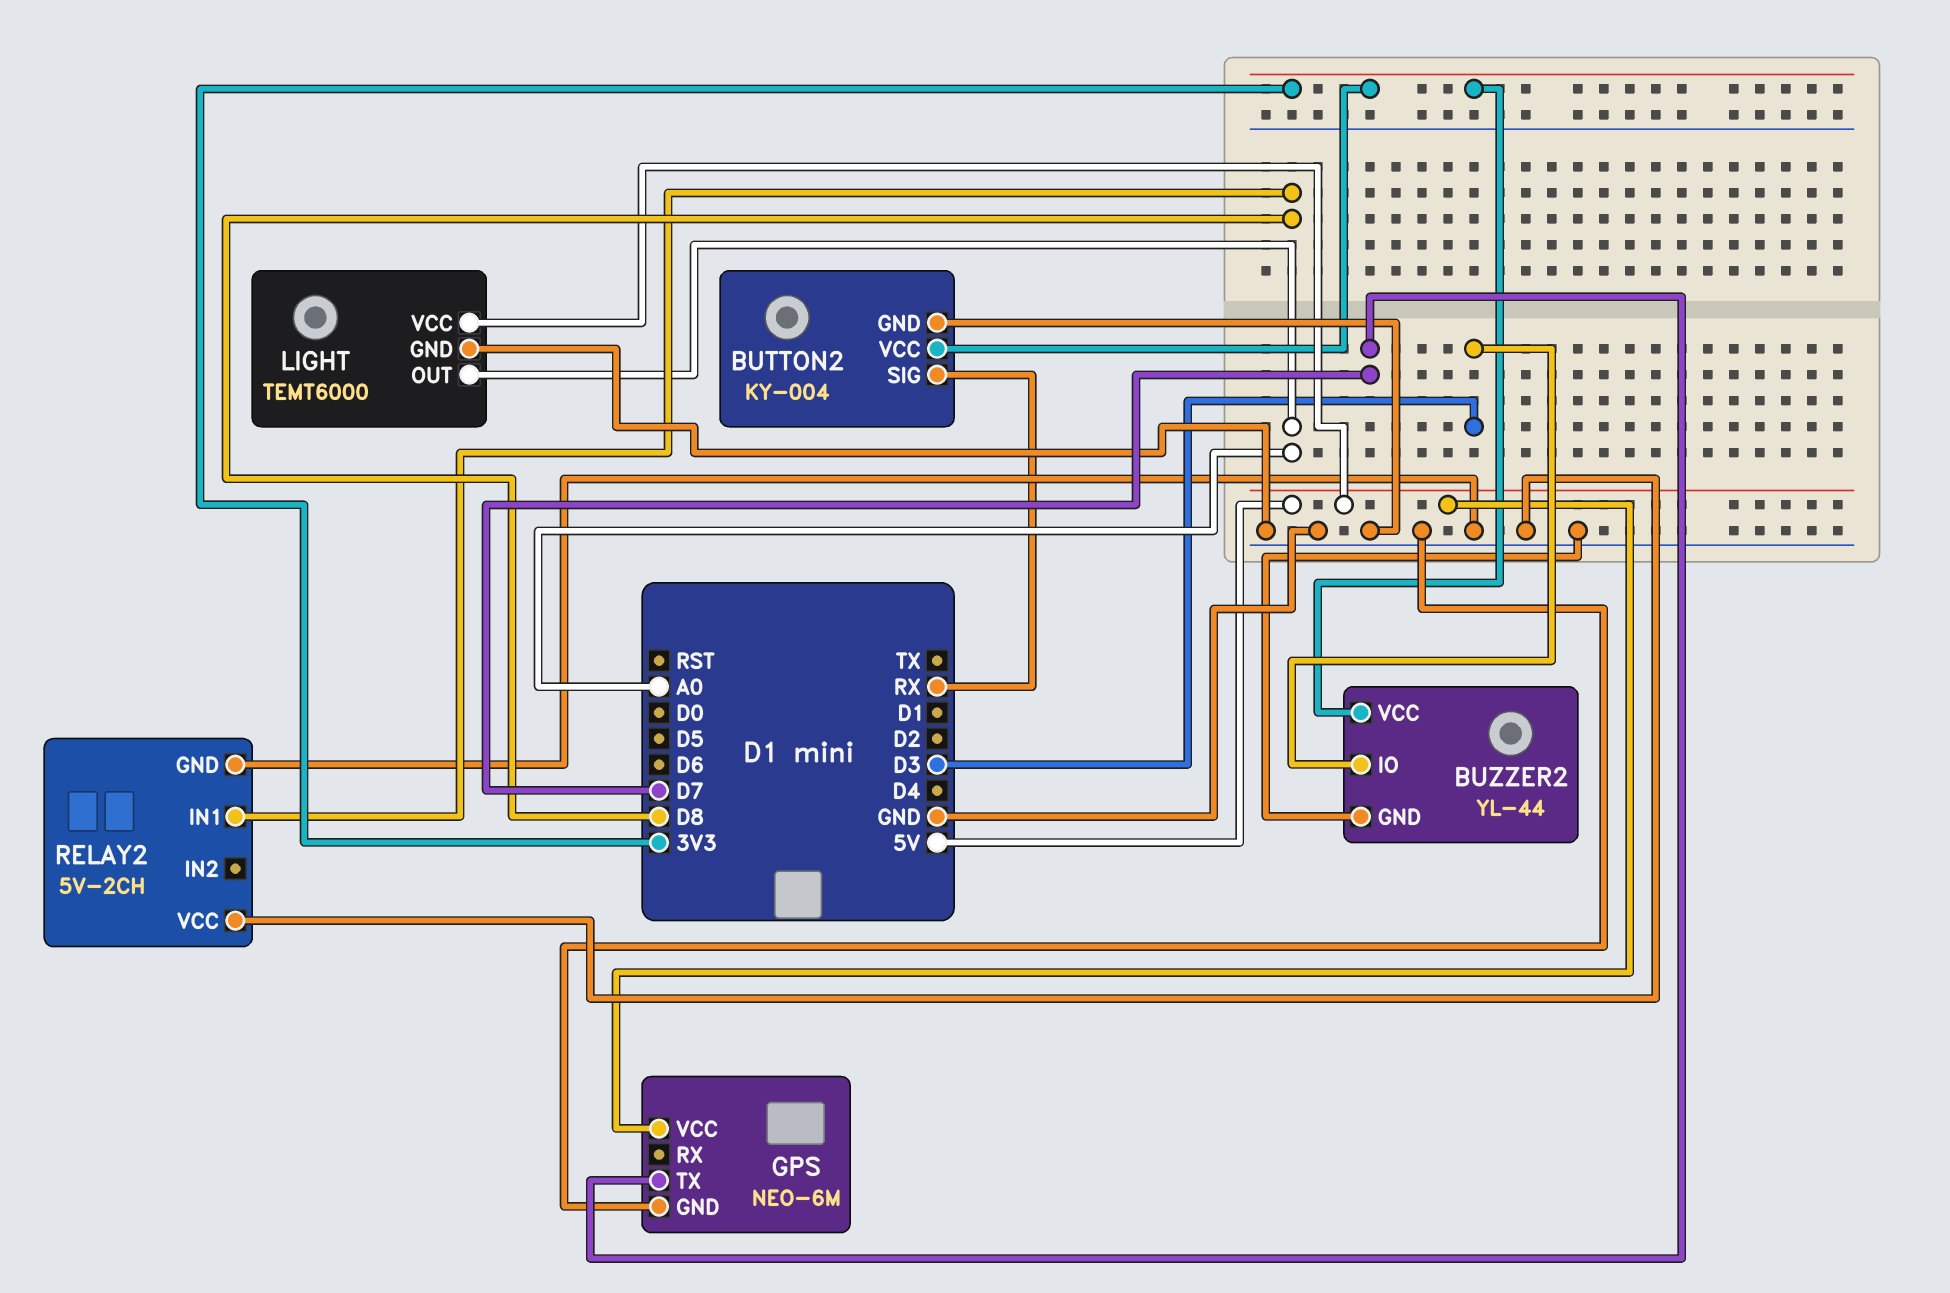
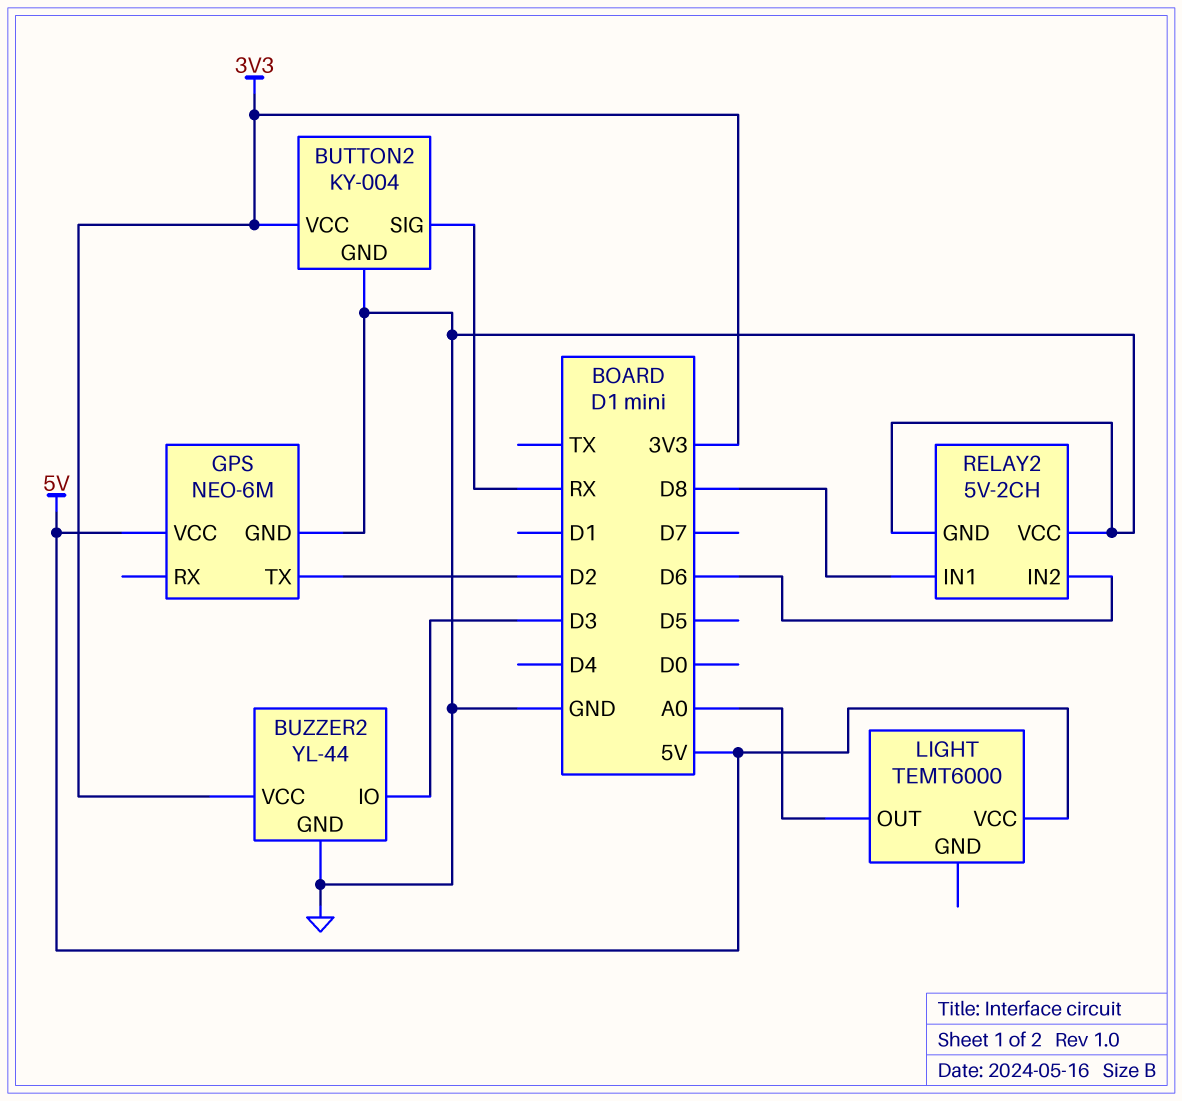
GPS pin TX: D7 -> D2
LIGHT pin GND: GND -> none
RELAY2 pin IN2: none -> D6

